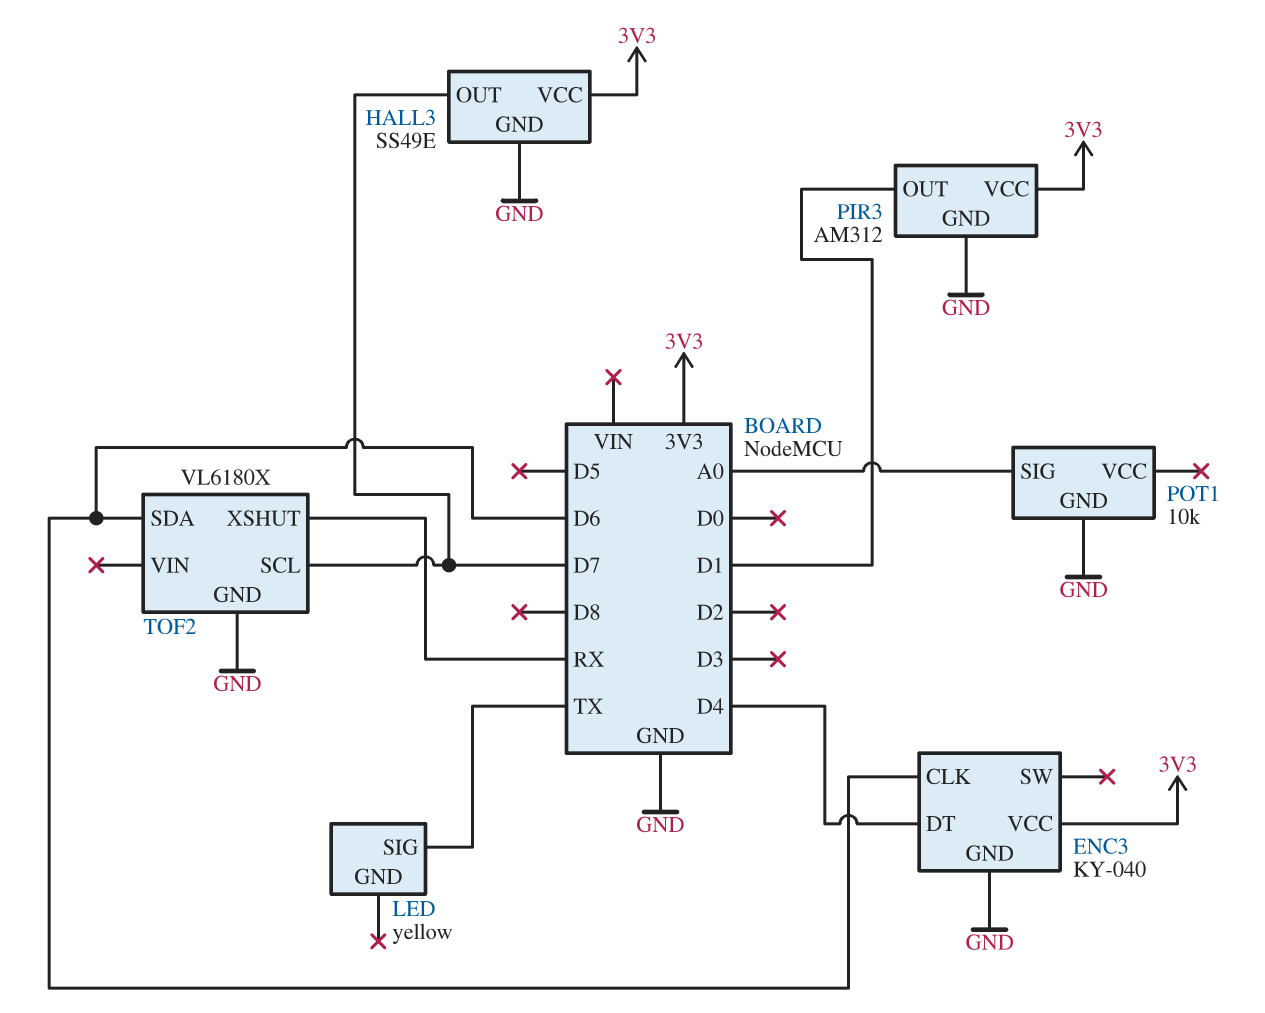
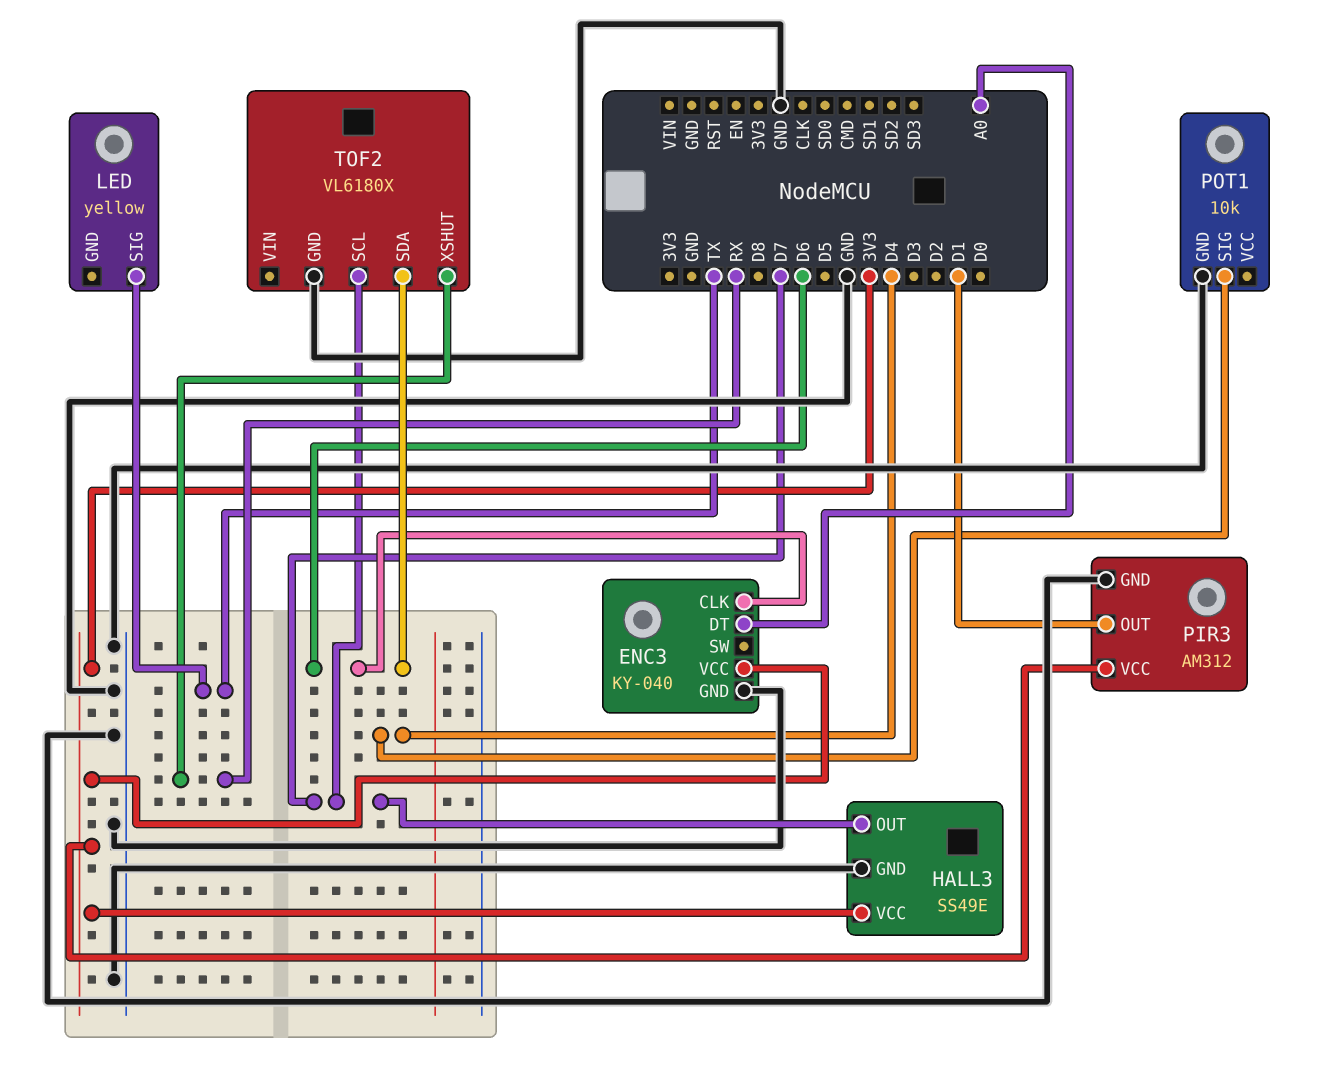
ENC3 pin DT: D4 -> A0
POT1 pin SIG: A0 -> D4

